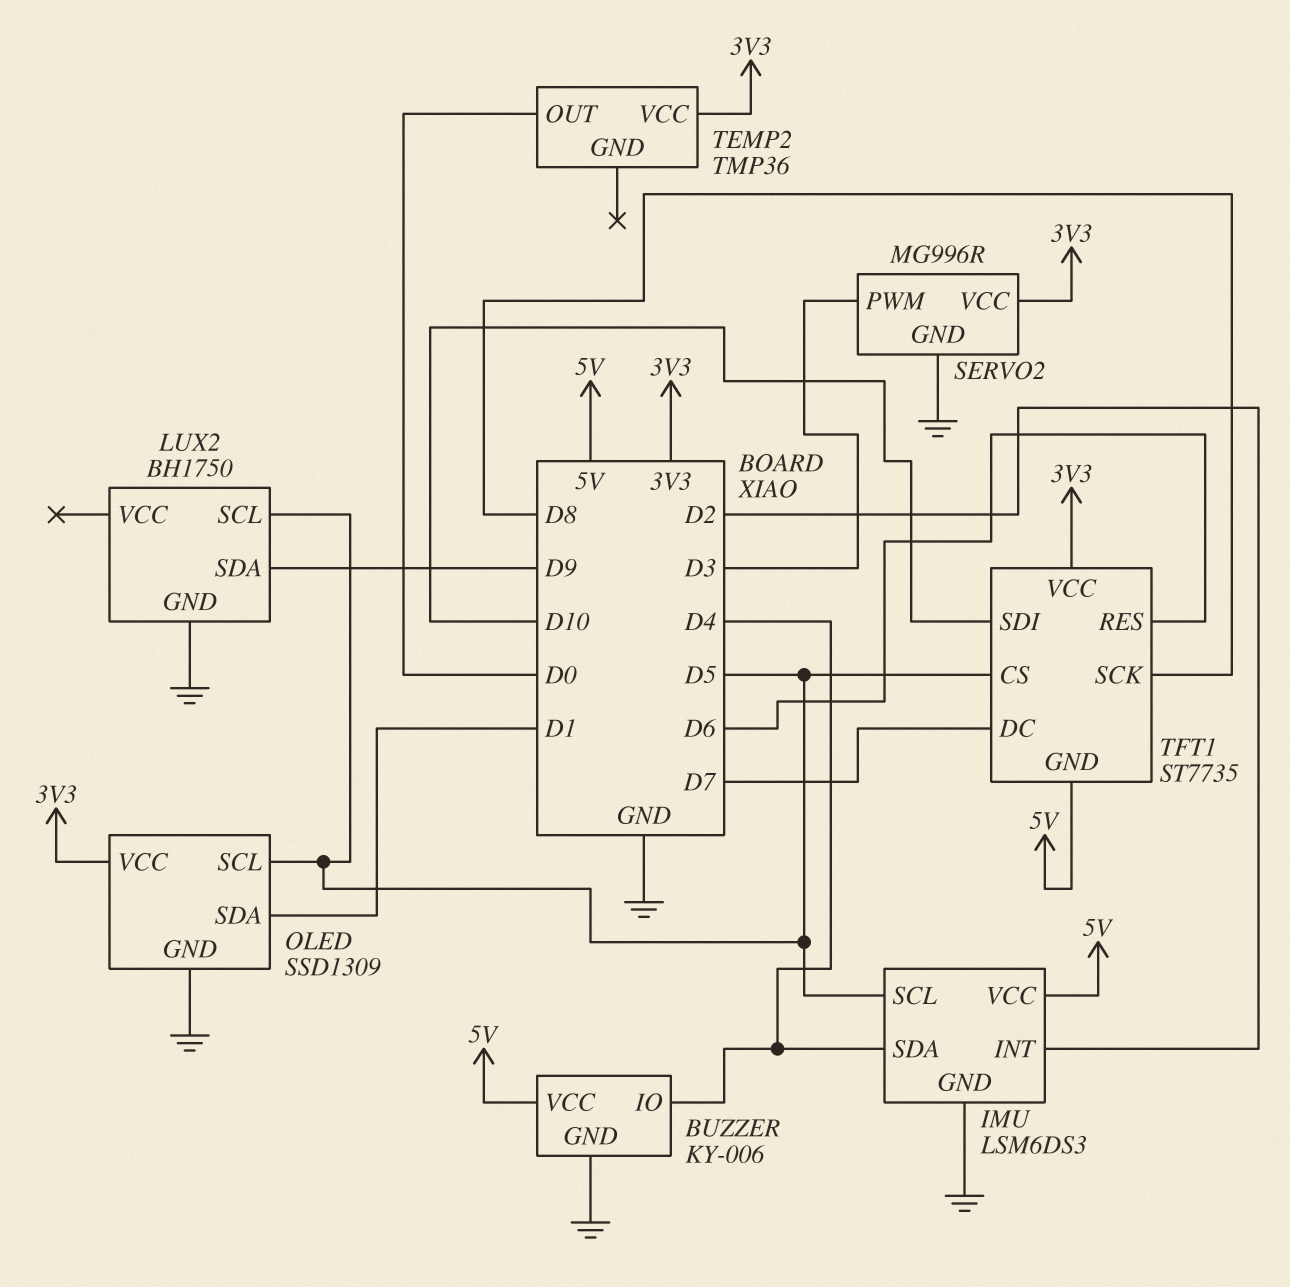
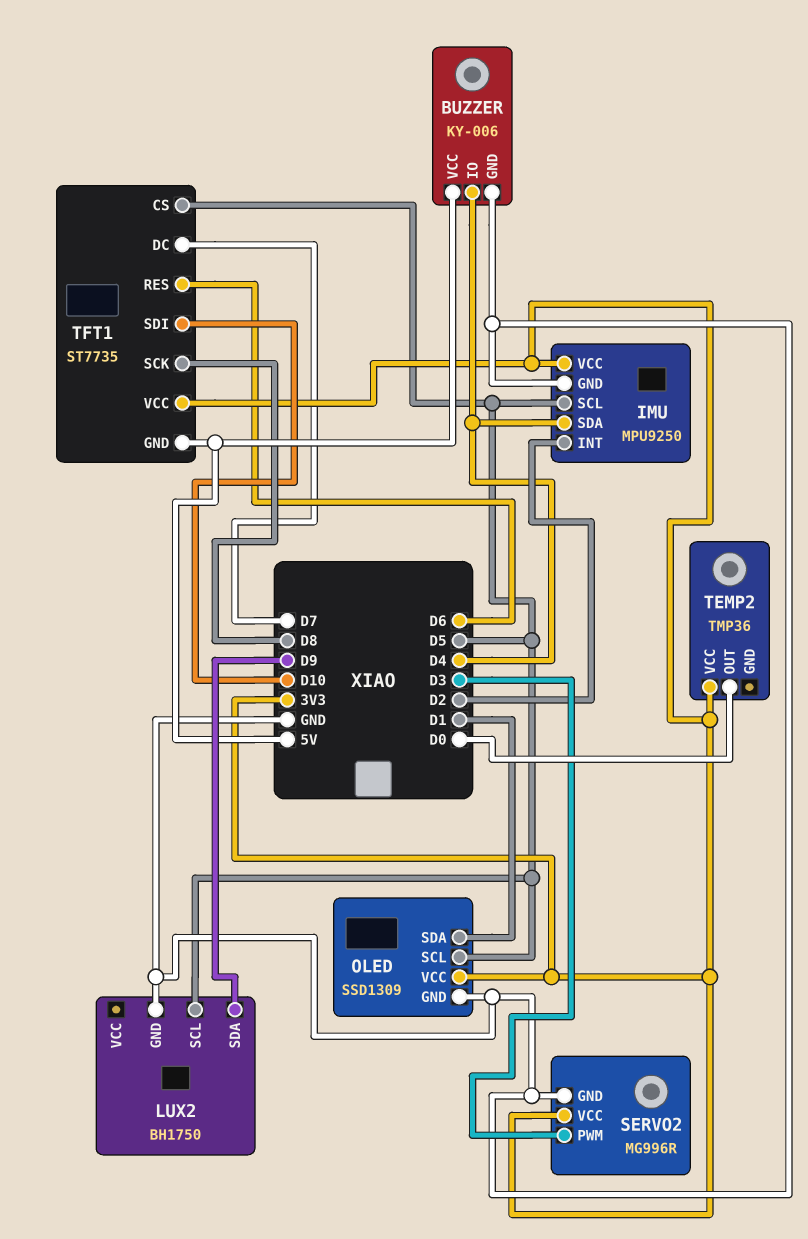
IMU: LSM6DS3 -> MPU9250
IMU pin VCC: 5V -> 3V3

